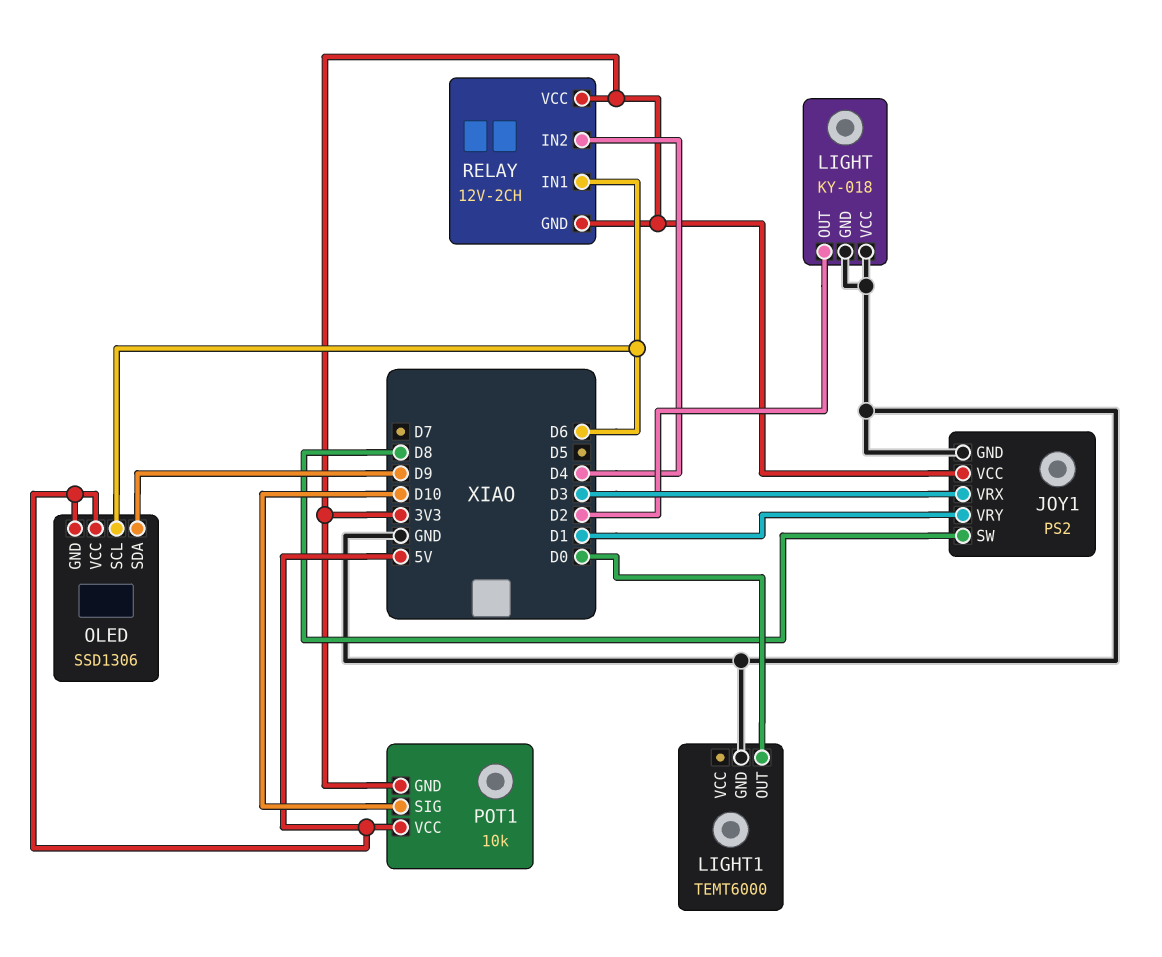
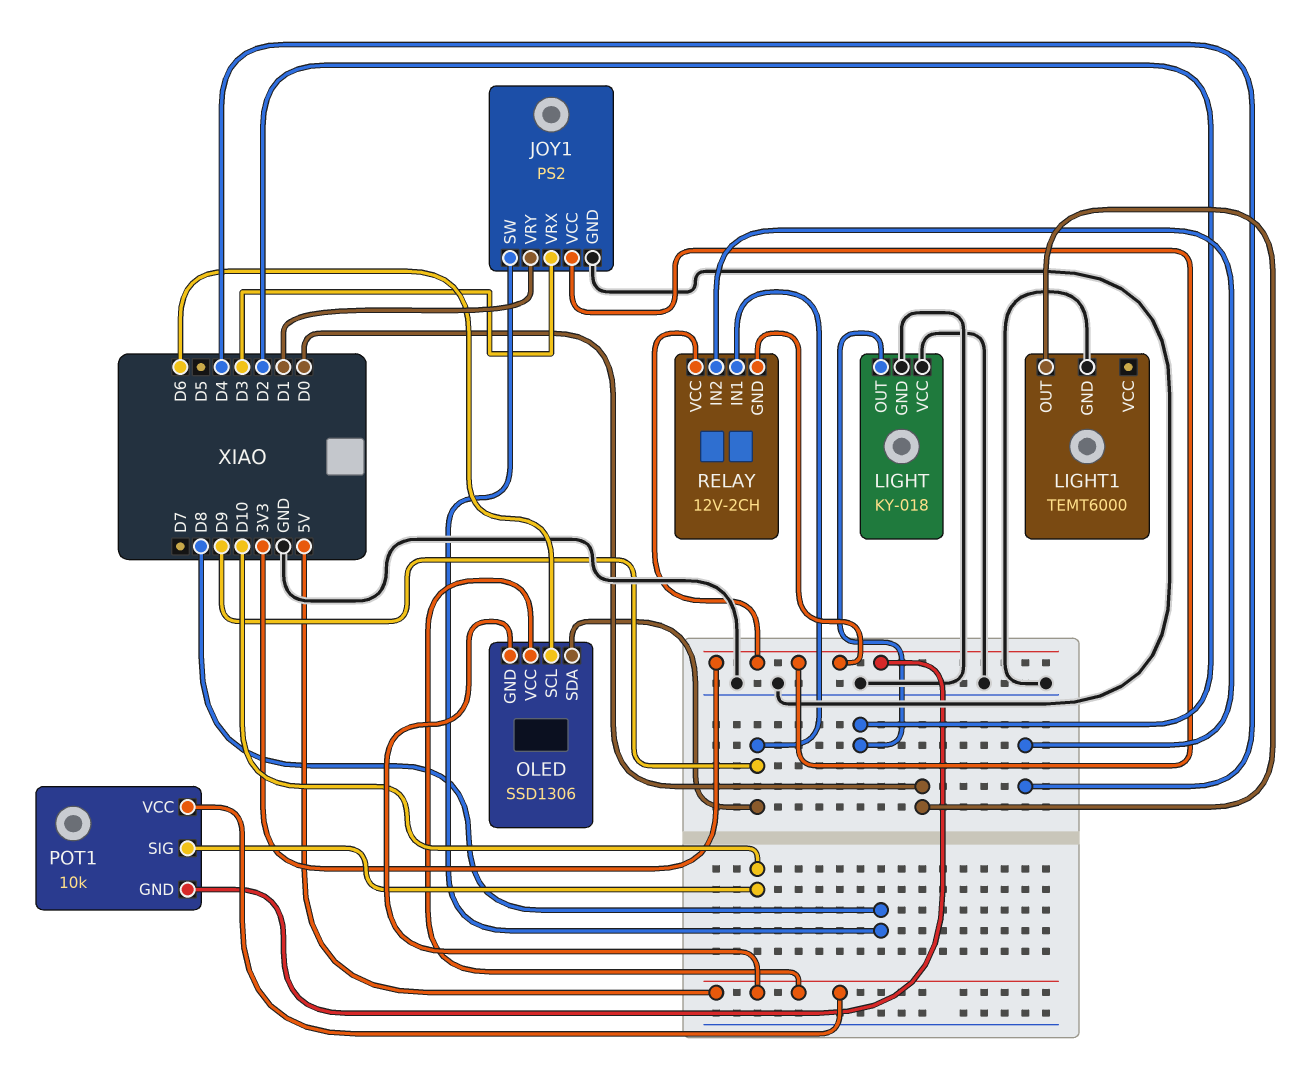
RELAY pin IN1: D6 -> D9

